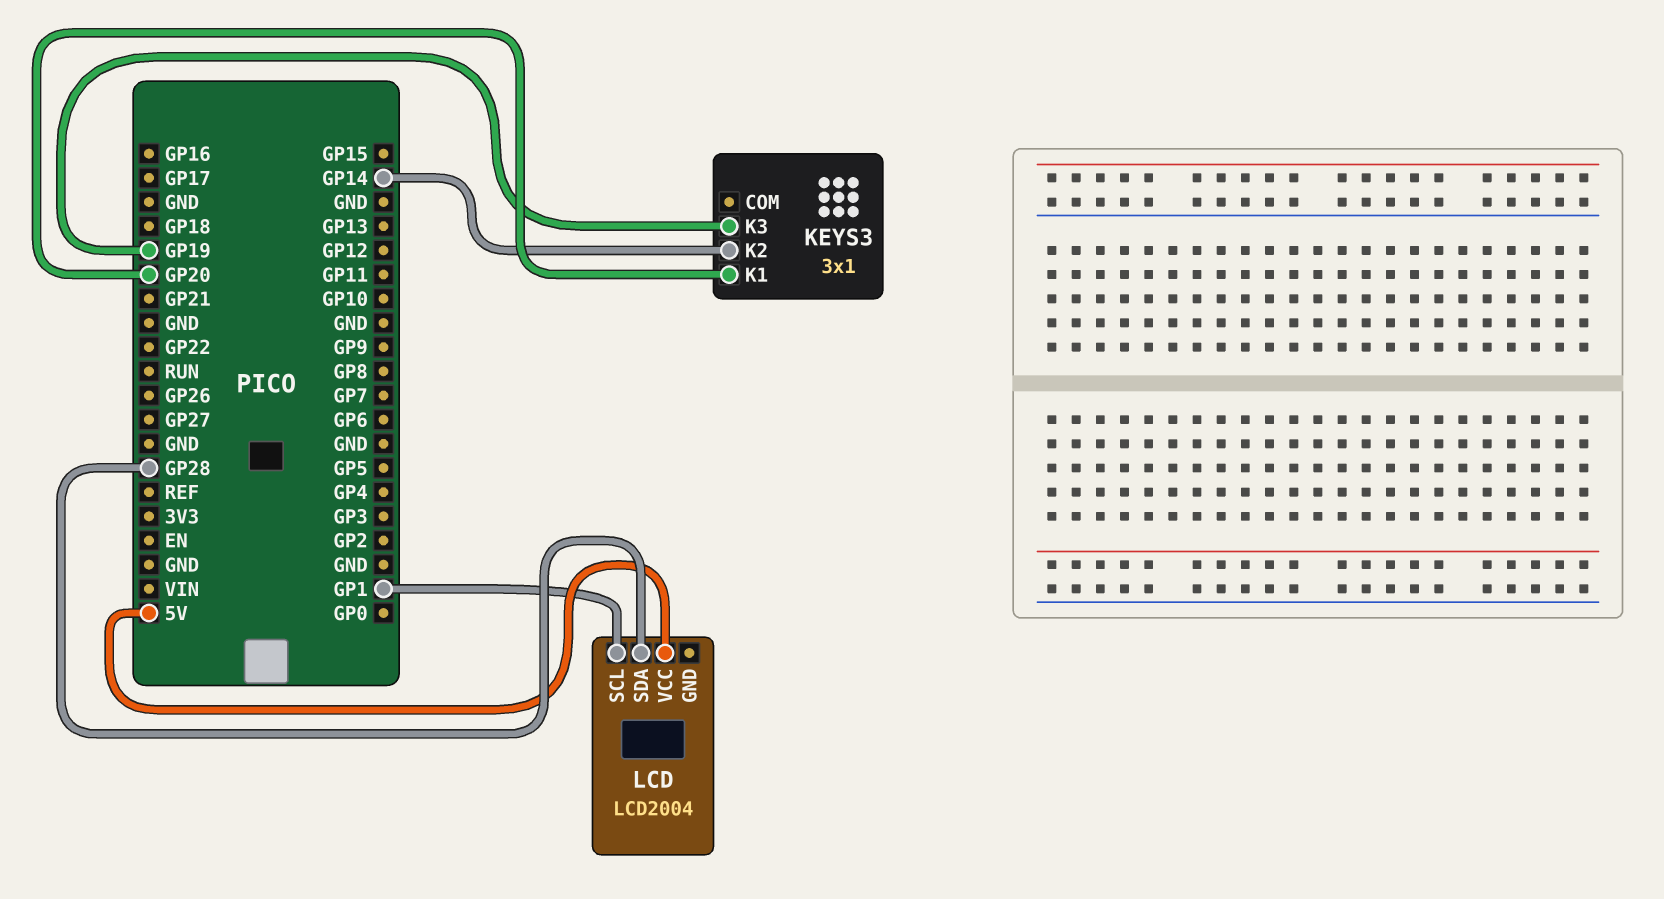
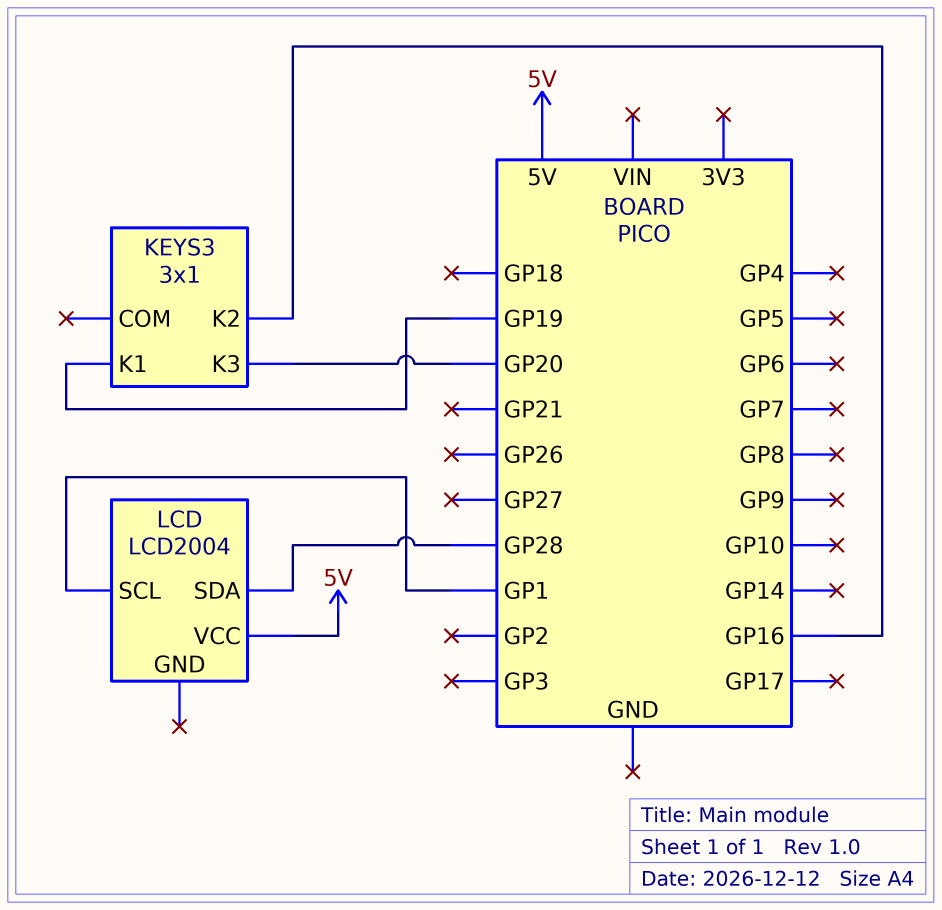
KEYS3 pin K1: GP20 -> GP19
KEYS3 pin K2: GP14 -> GP16
KEYS3 pin K3: GP19 -> GP20

